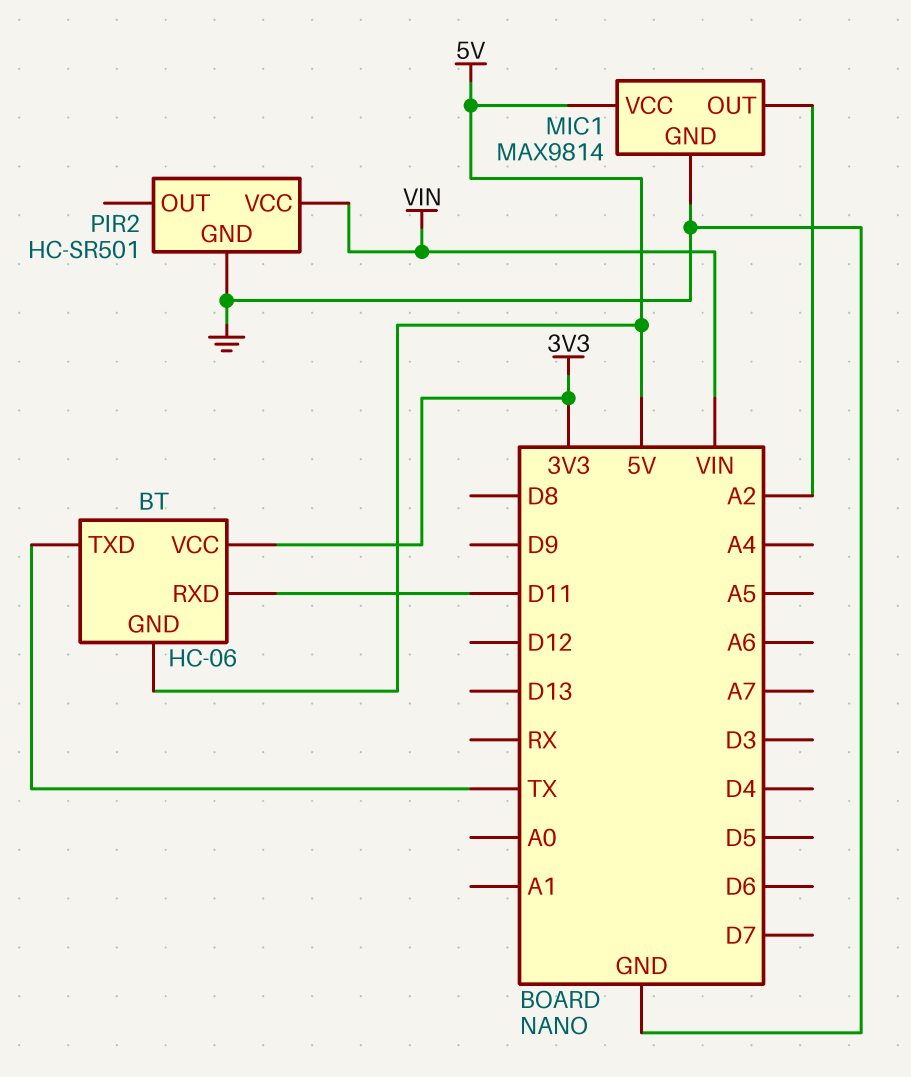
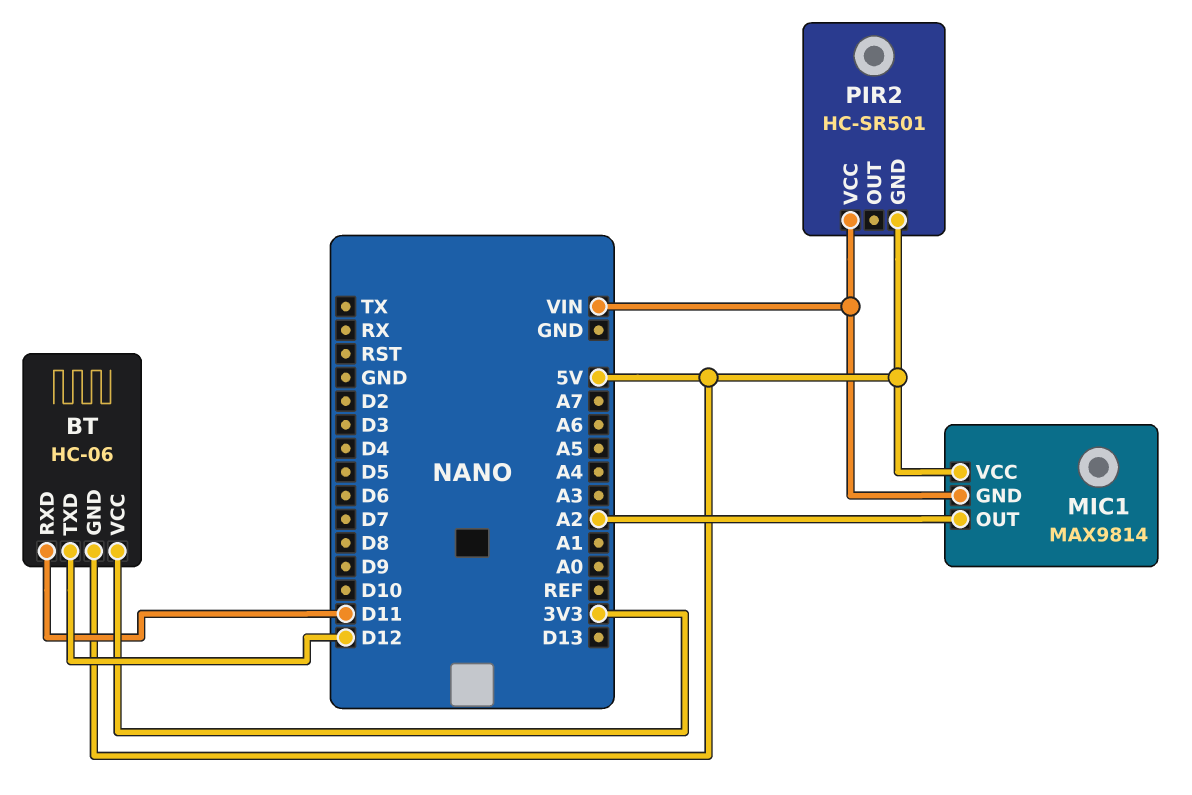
BT pin TXD: TX -> D12
MIC1 pin GND: GND -> VIN
PIR2 pin GND: GND -> 5V

